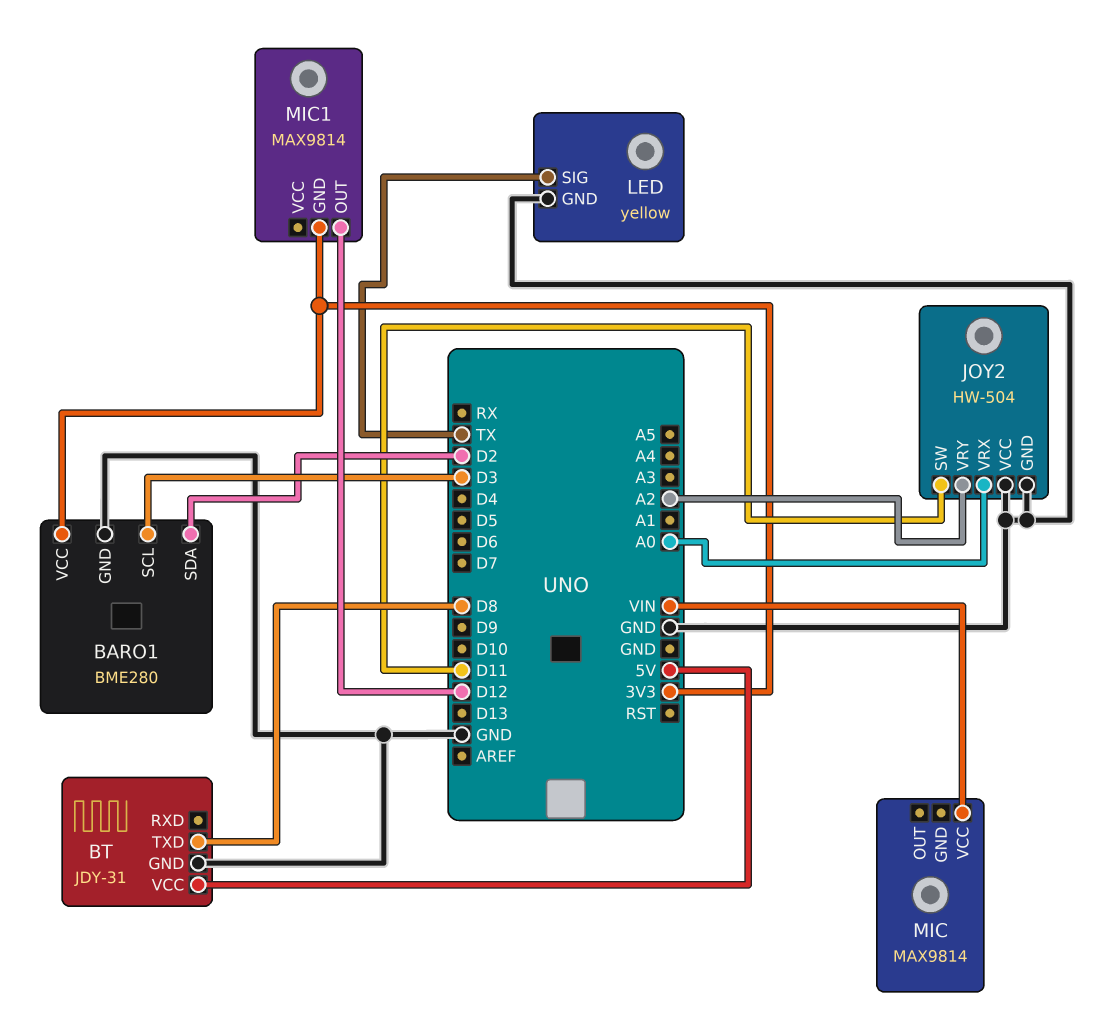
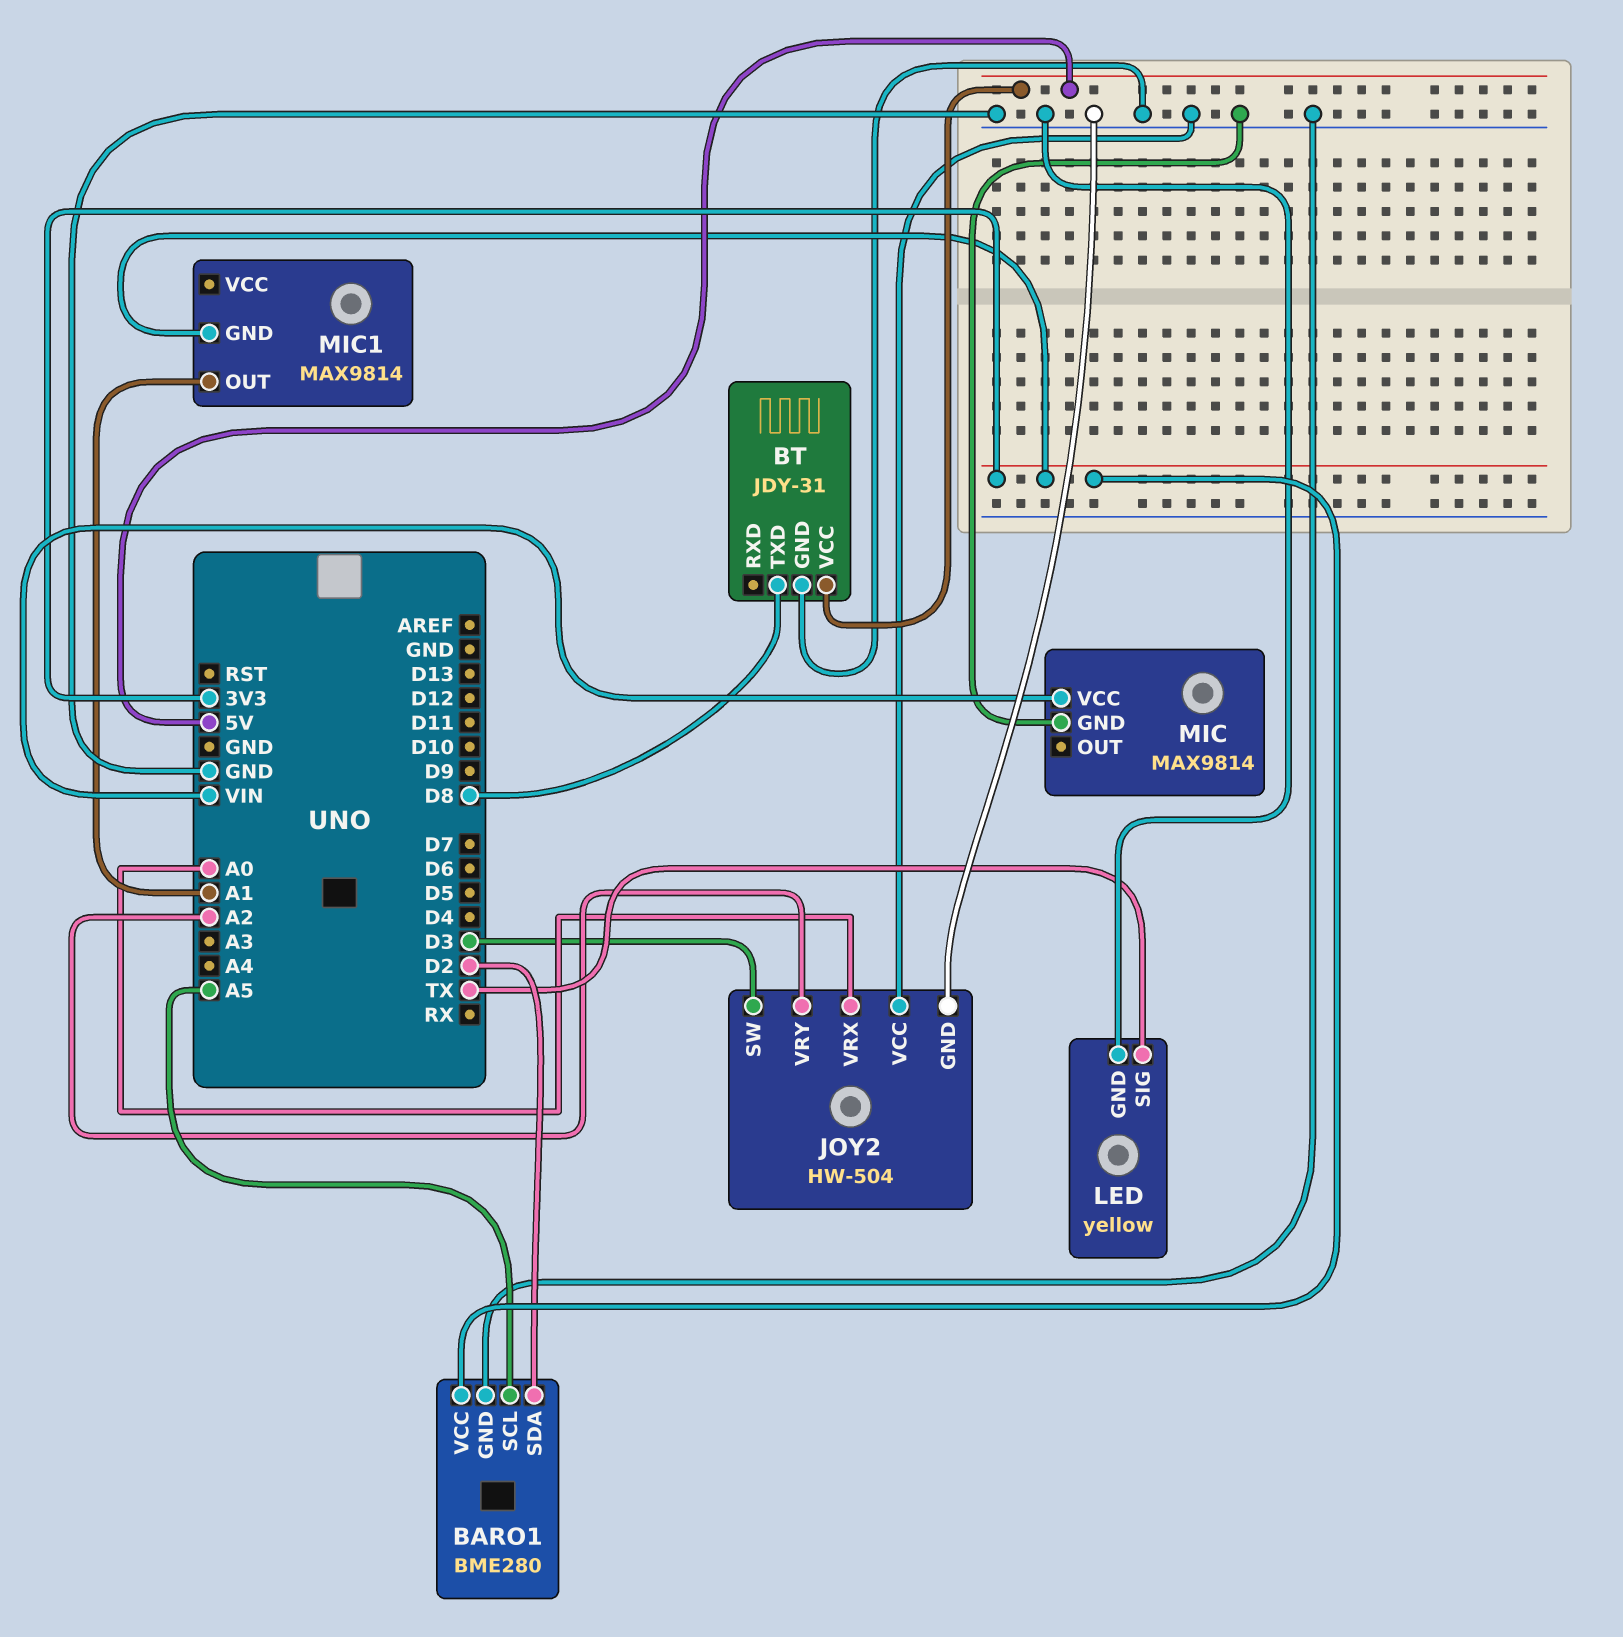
BARO1 pin SCL: D3 -> A5
JOY2 pin SW: D11 -> D3
MIC pin GND: none -> GND
MIC1 pin OUT: D12 -> A1

